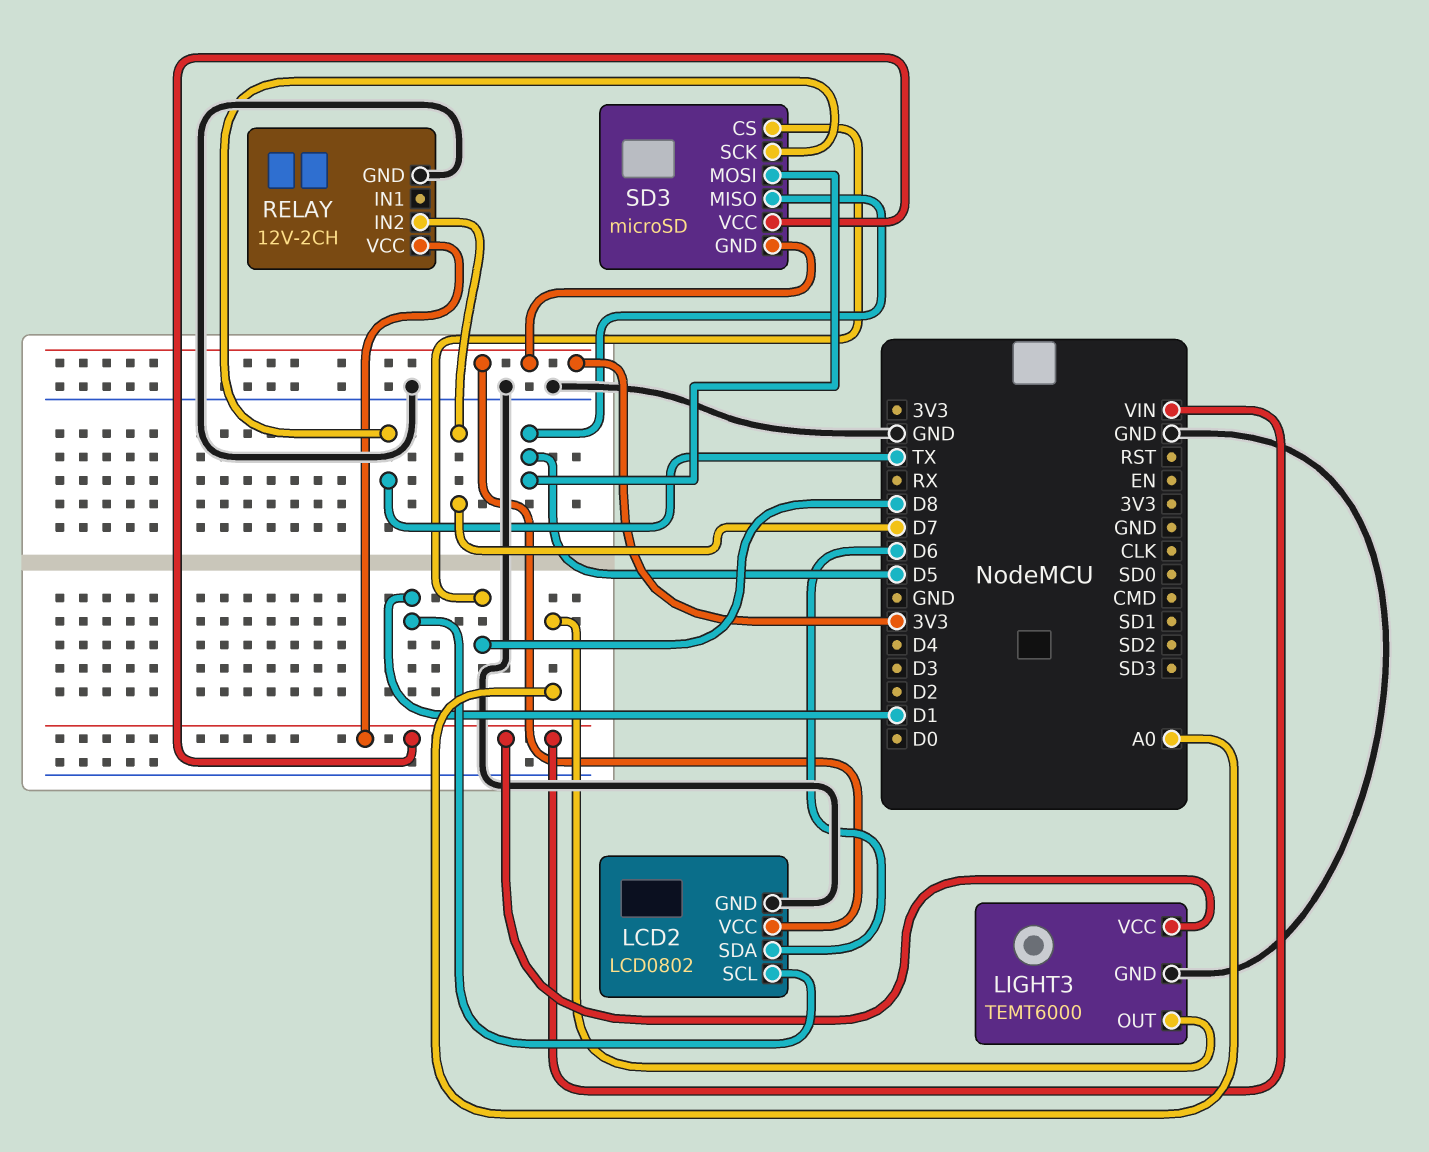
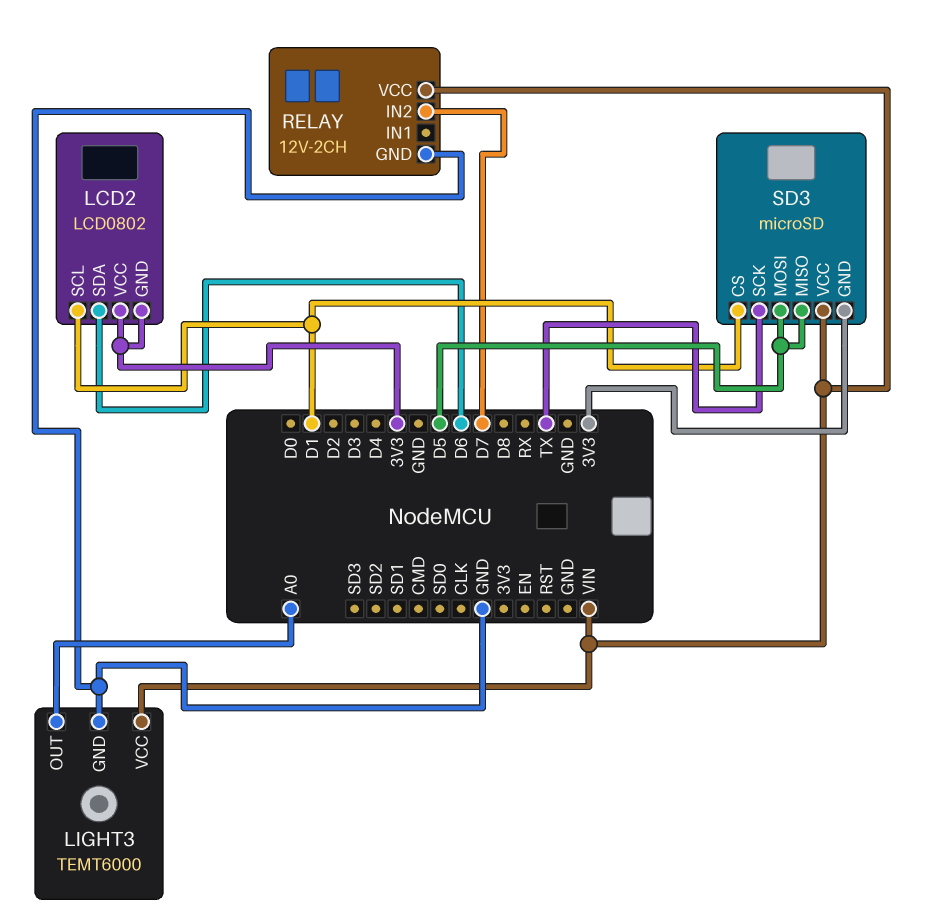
LCD2 pin GND: GND -> 3V3
SD3 pin CS: D8 -> D1

